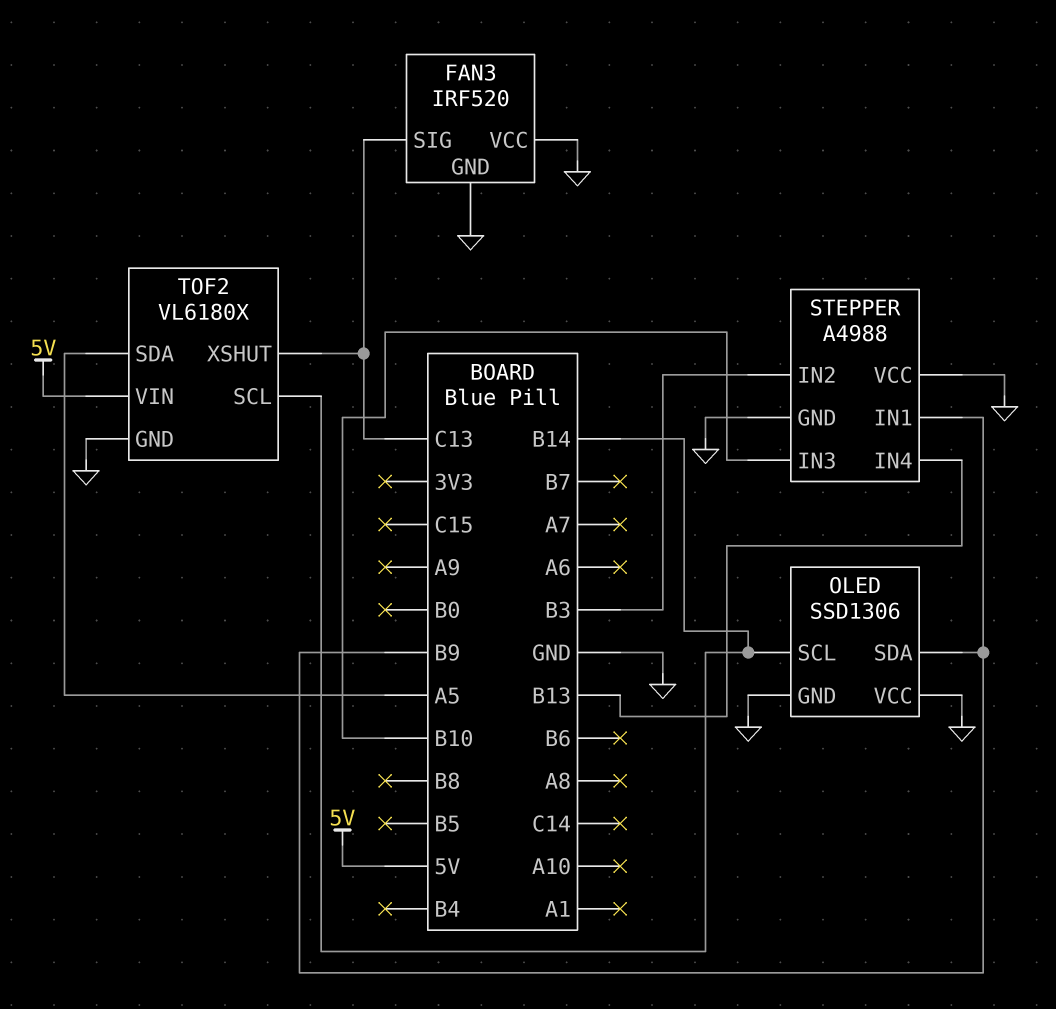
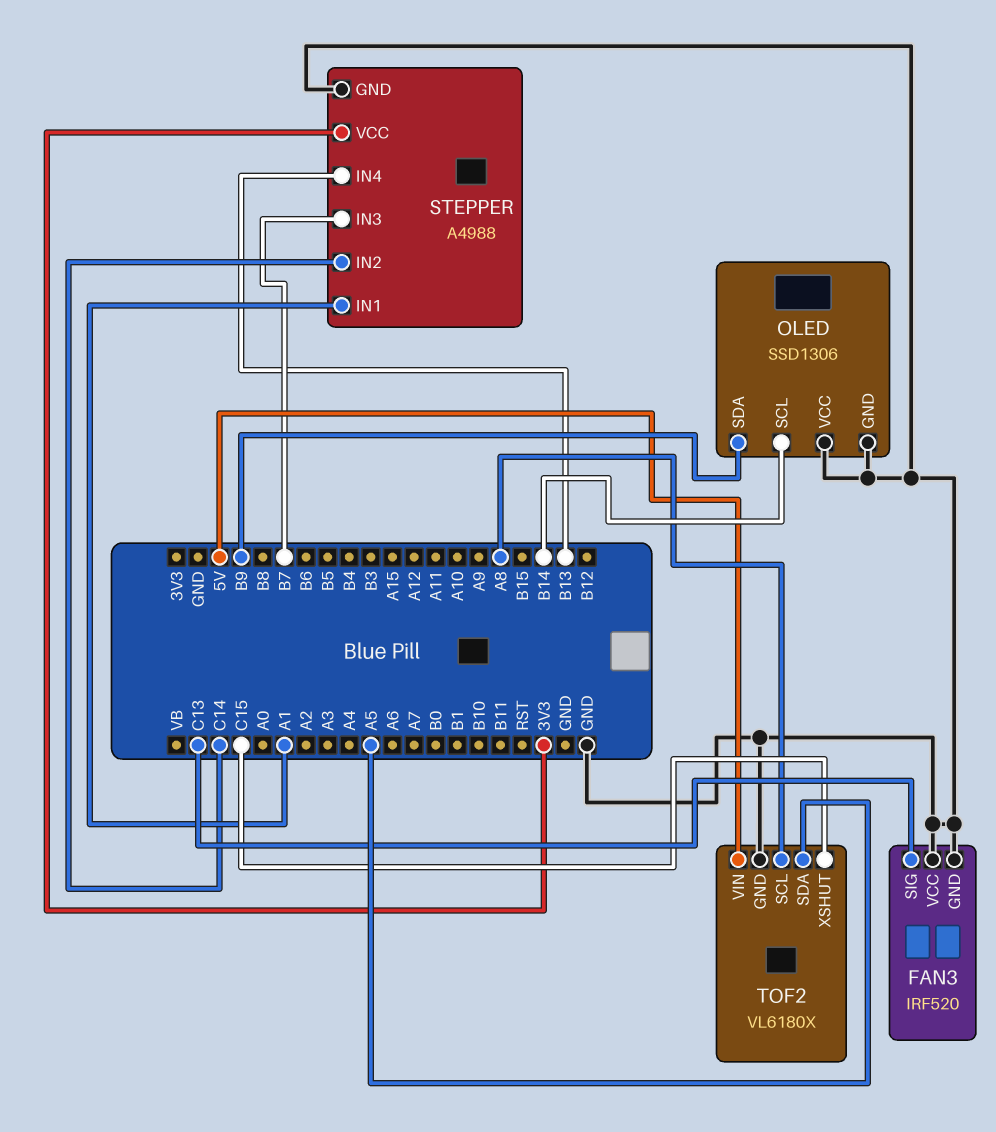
STEPPER pin IN1: B9 -> A1
STEPPER pin IN2: B3 -> C14
STEPPER pin IN3: B10 -> B7
STEPPER pin VCC: GND -> 3V3
TOF2 pin SCL: B14 -> A8
TOF2 pin XSHUT: C13 -> C15

